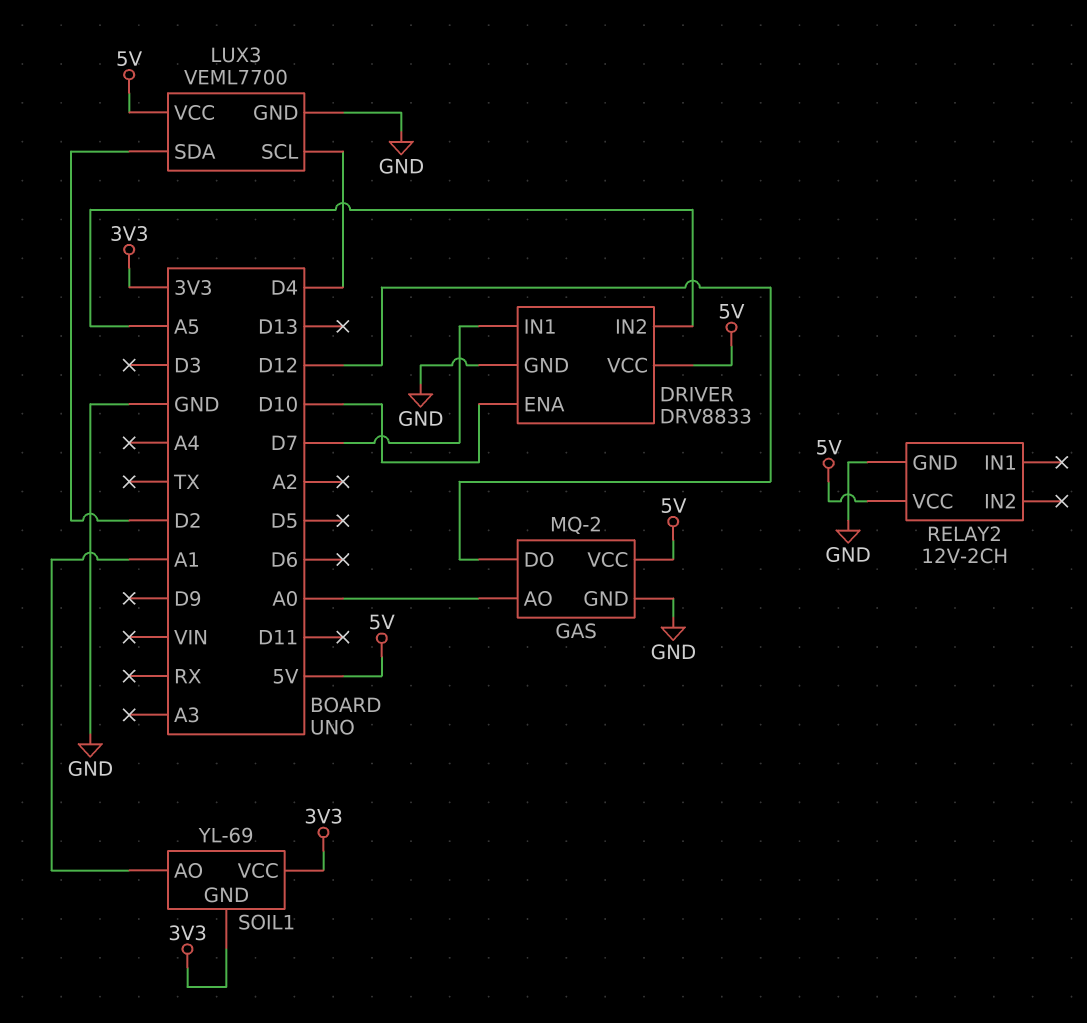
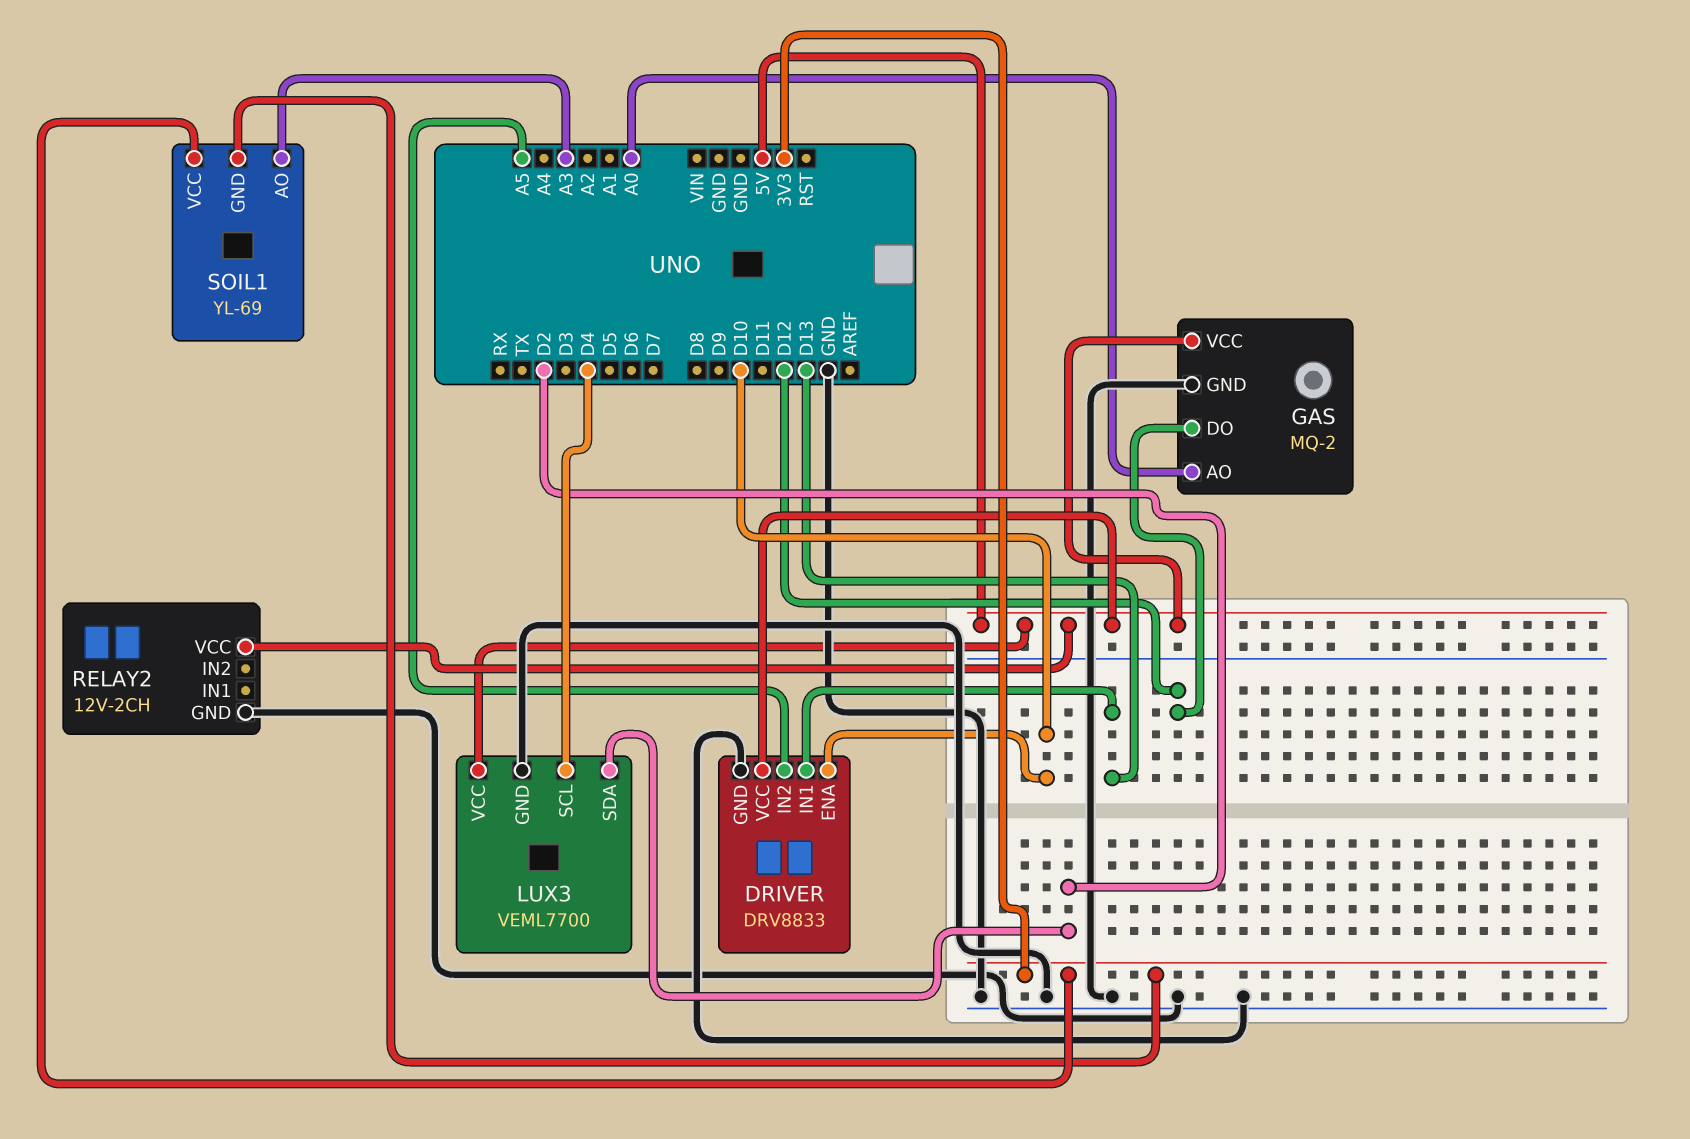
DRIVER pin IN1: D7 -> D13
SOIL1 pin AO: A1 -> A3

